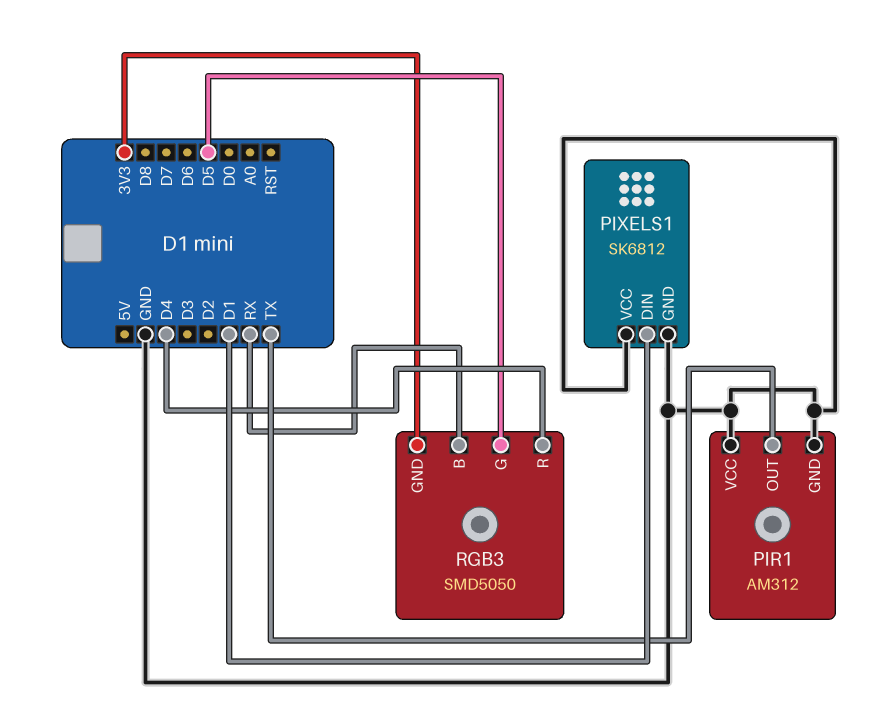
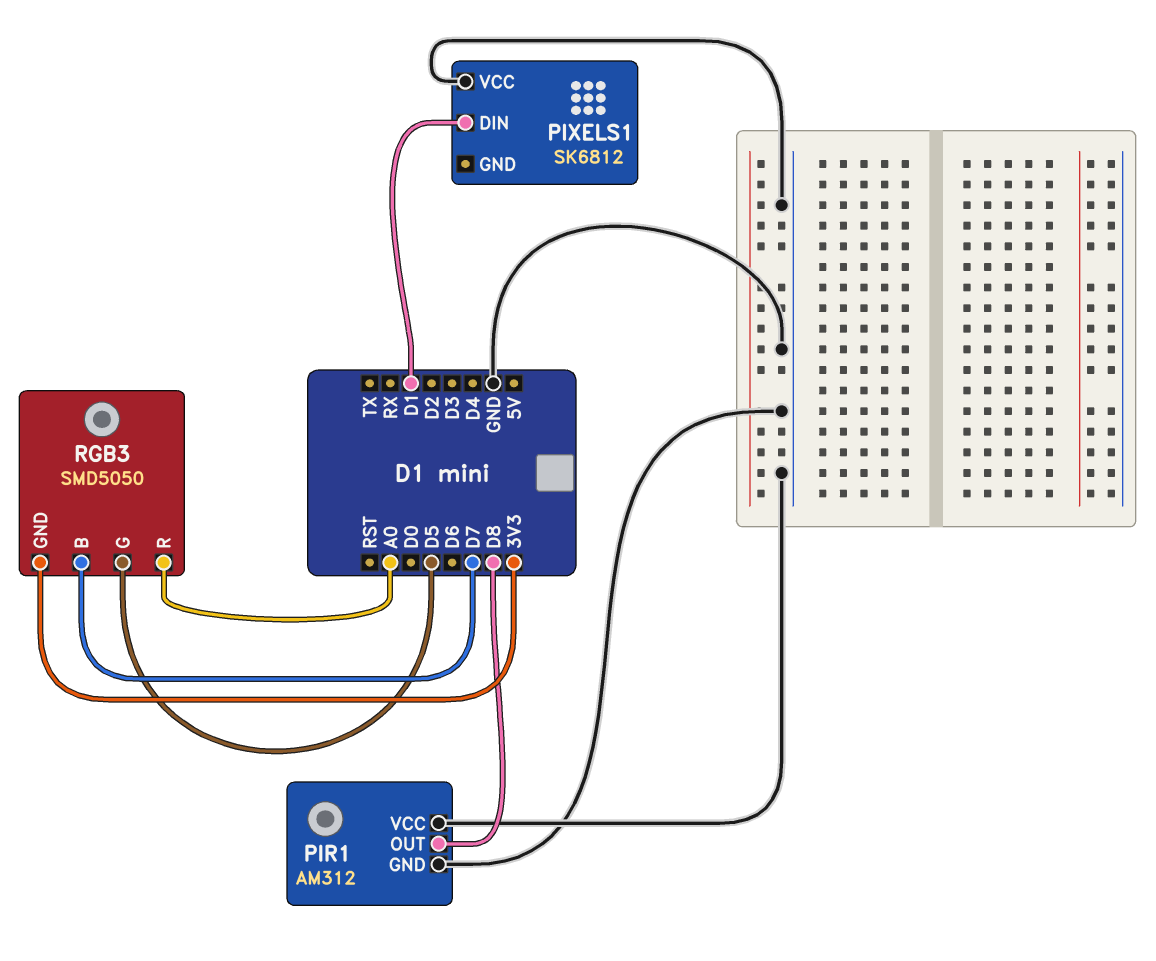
PIR1 pin OUT: TX -> D8
PIXELS1 pin GND: GND -> none
RGB3 pin B: RX -> D7
RGB3 pin R: D4 -> A0

